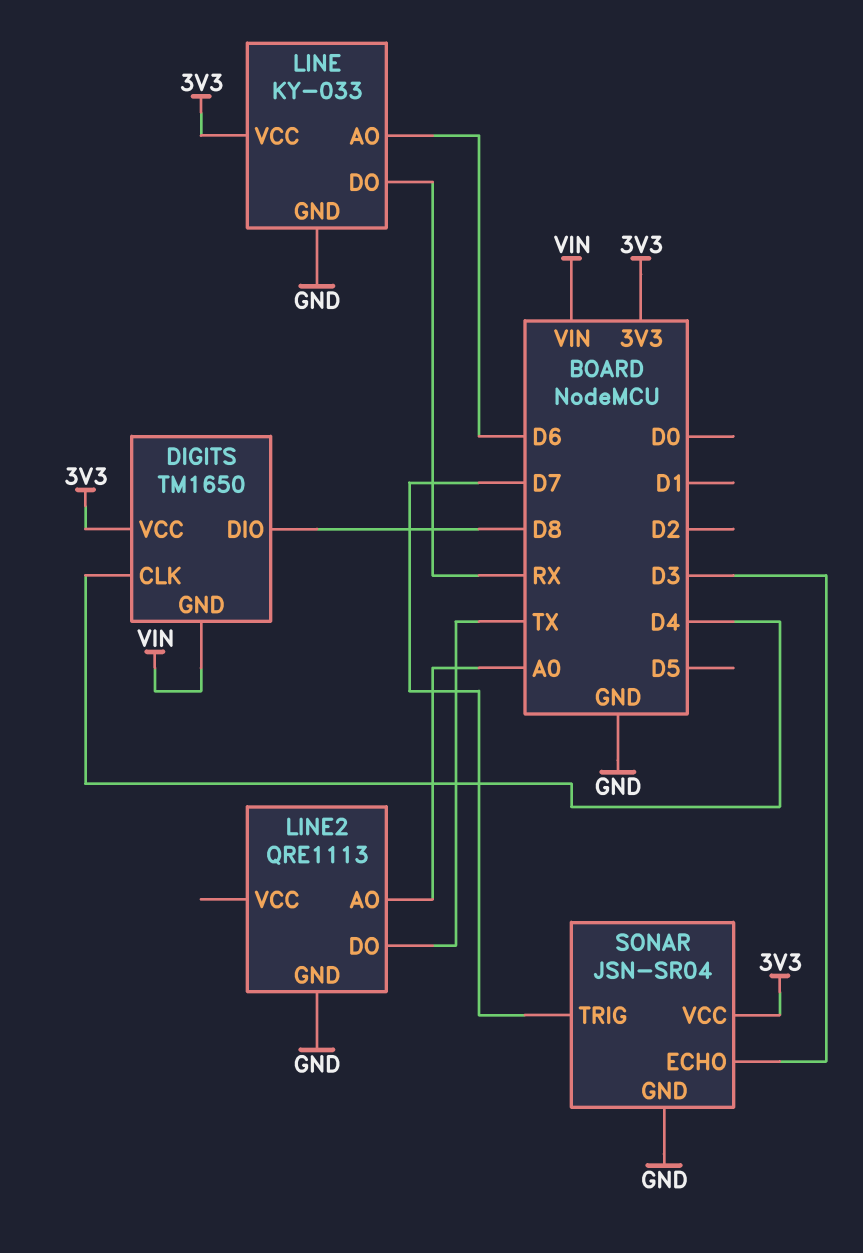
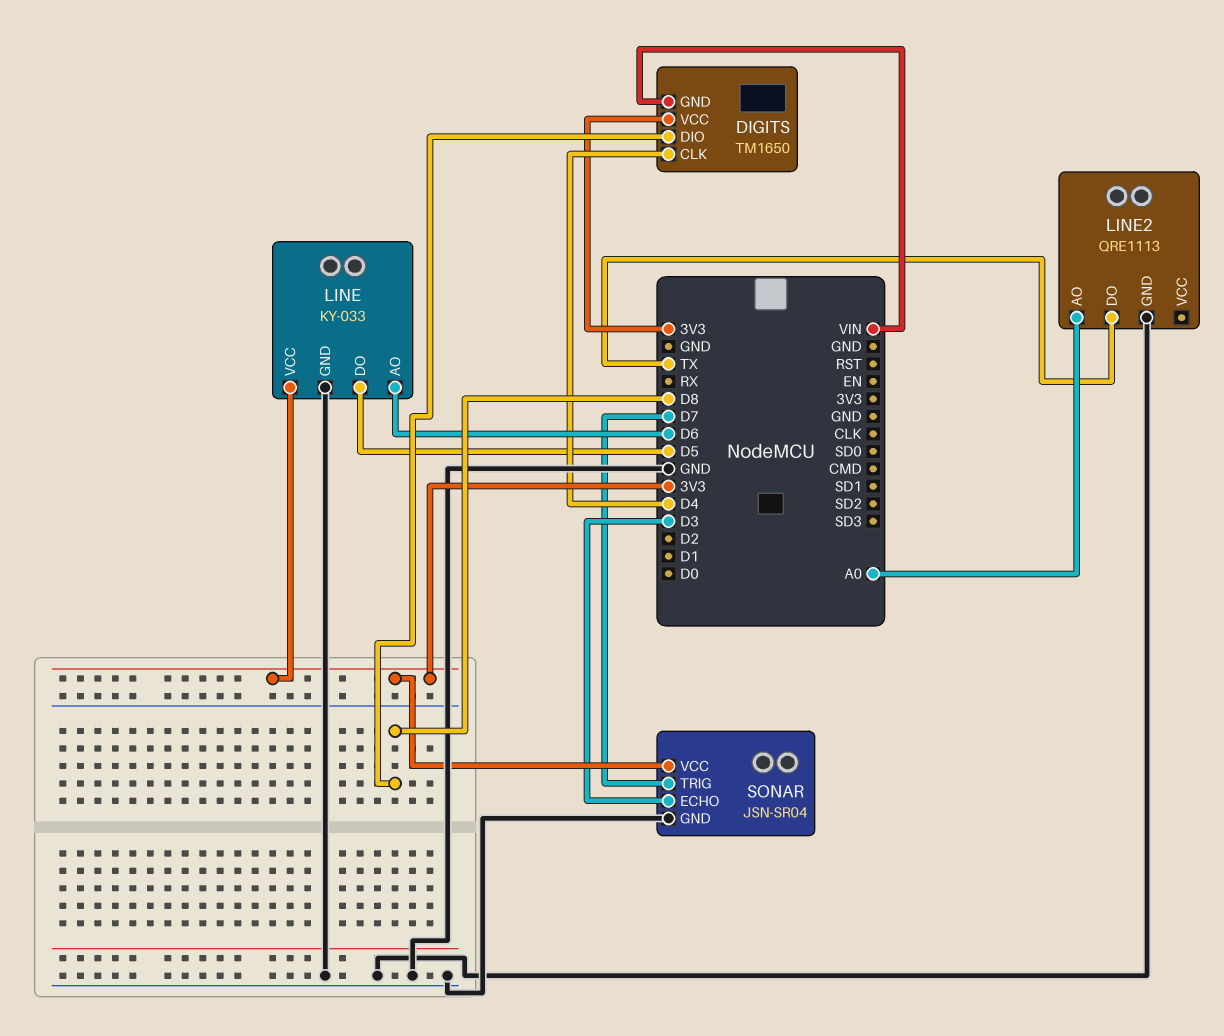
LINE pin DO: RX -> D5

